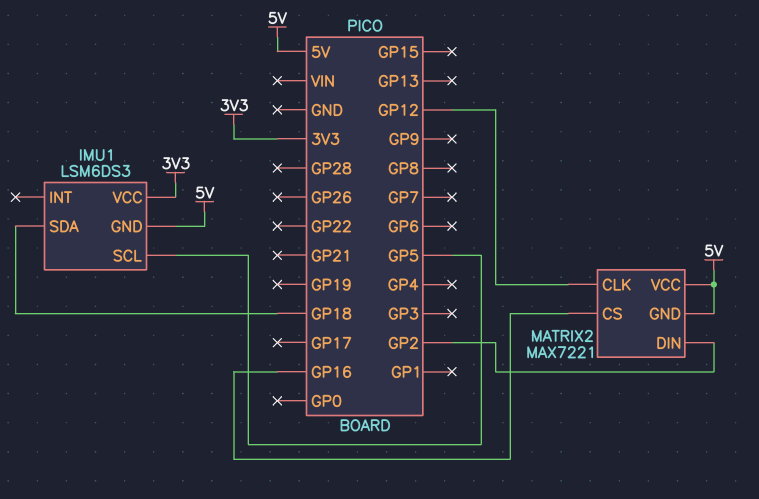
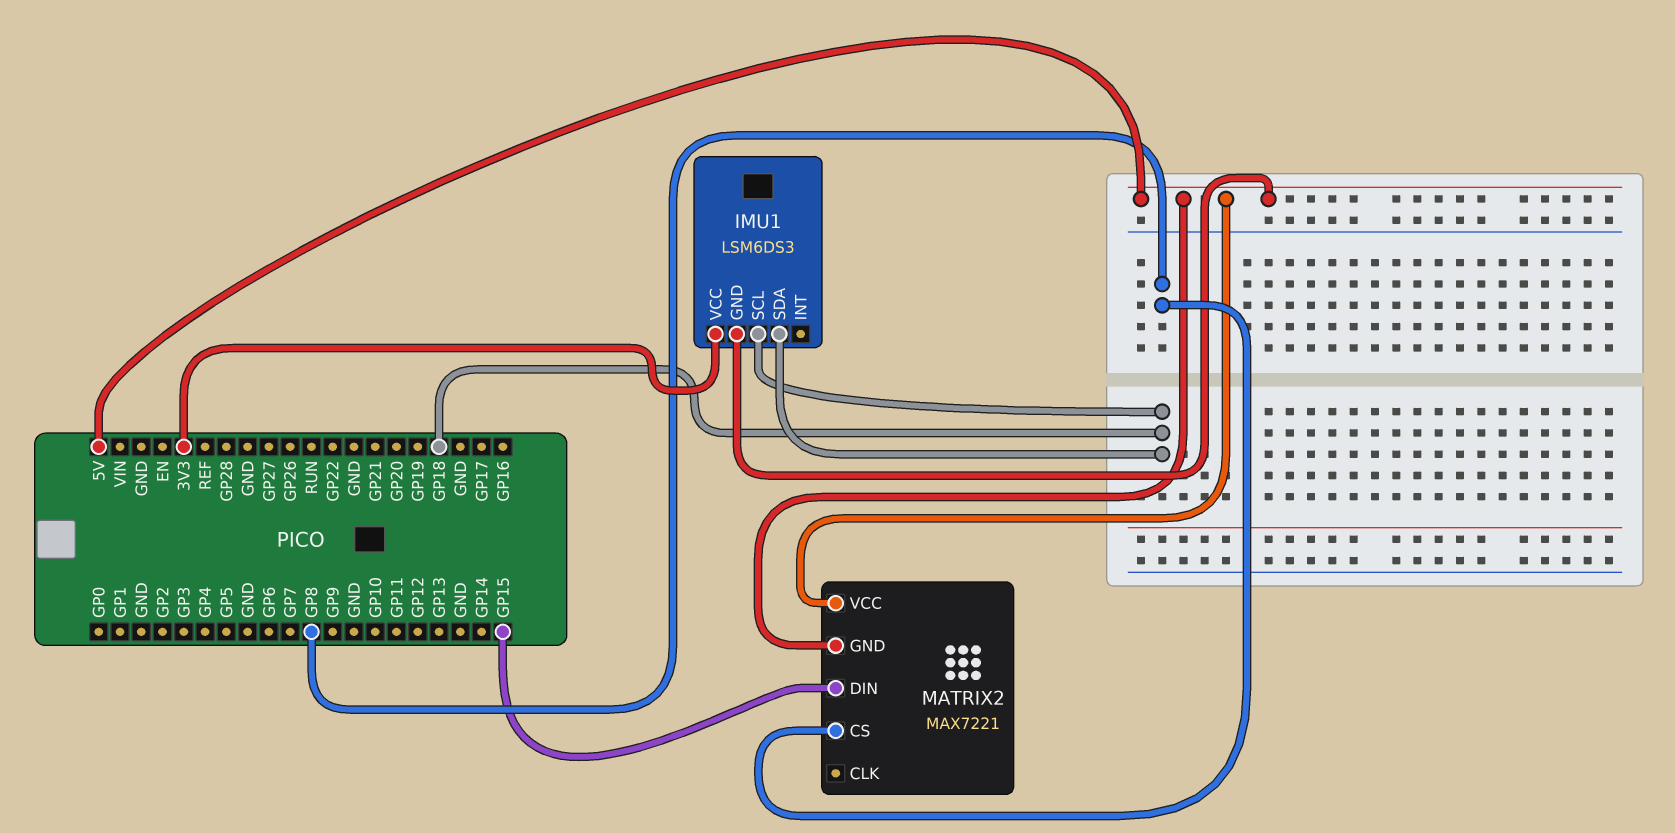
IMU1 pin SCL: GP5 -> GP18
MATRIX2 pin CLK: GP12 -> none
MATRIX2 pin CS: GP16 -> GP8
MATRIX2 pin DIN: GP2 -> GP15

